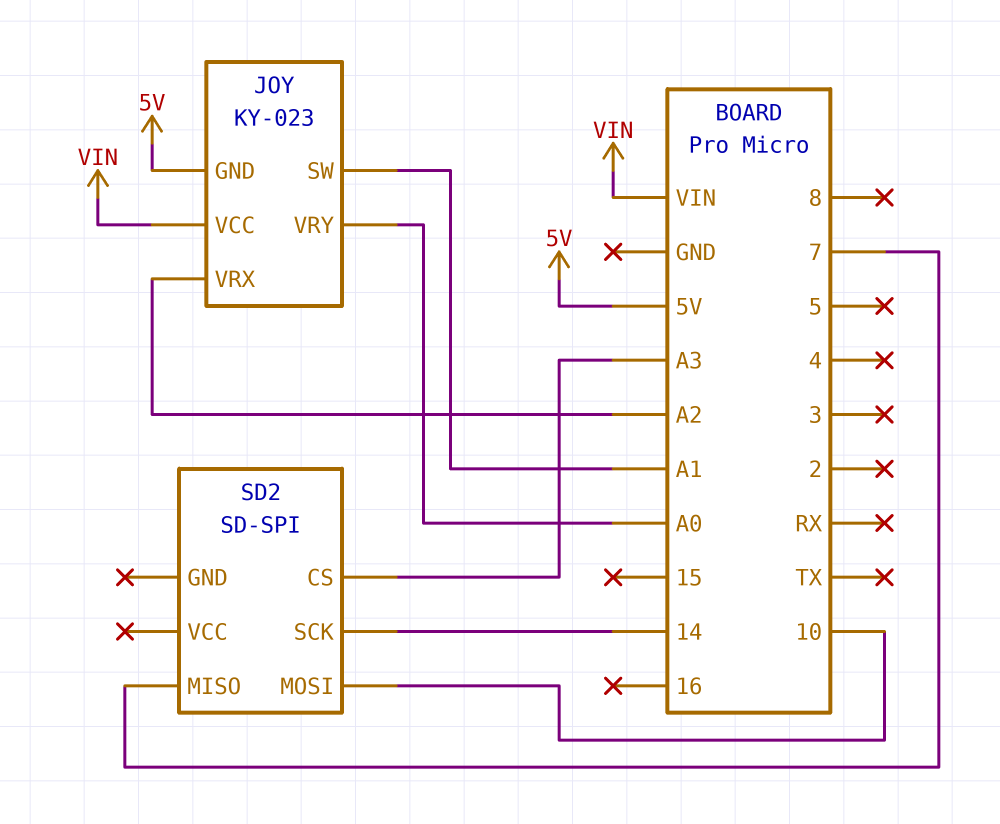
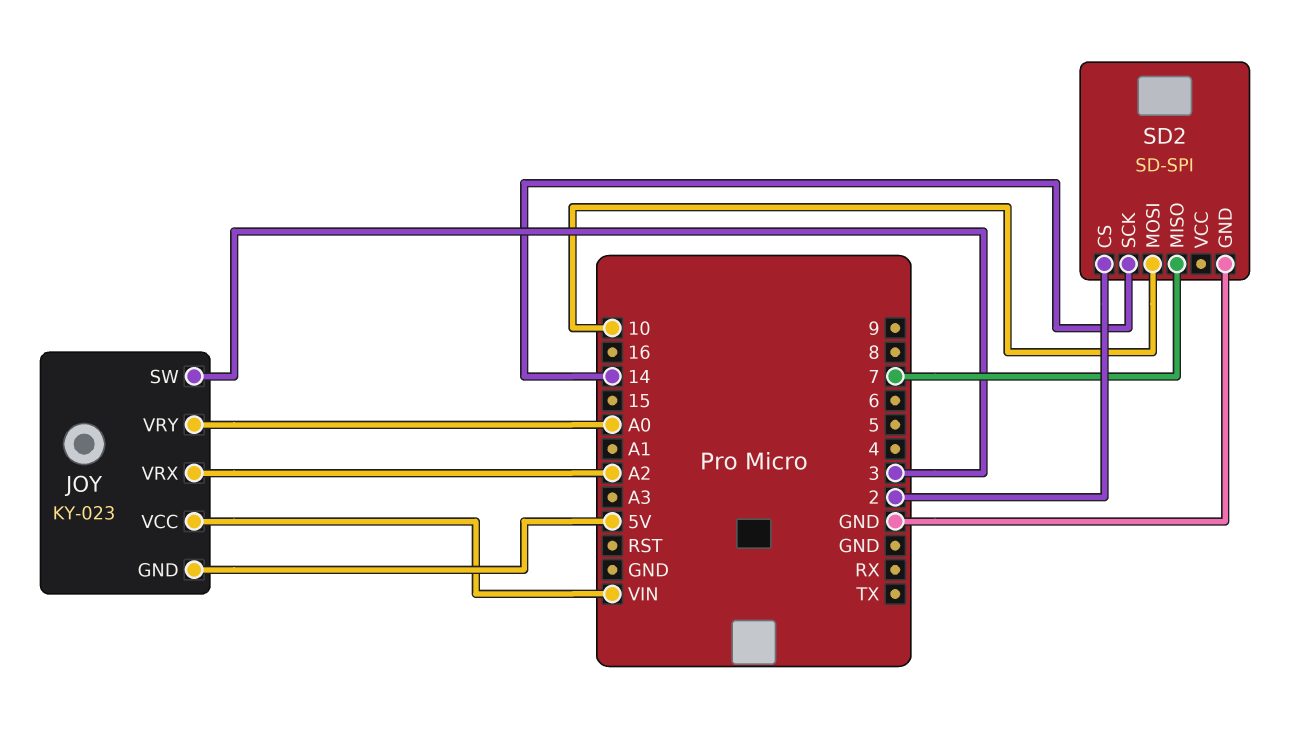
JOY pin SW: A1 -> 3
SD2 pin CS: A3 -> 2
SD2 pin GND: none -> GND

